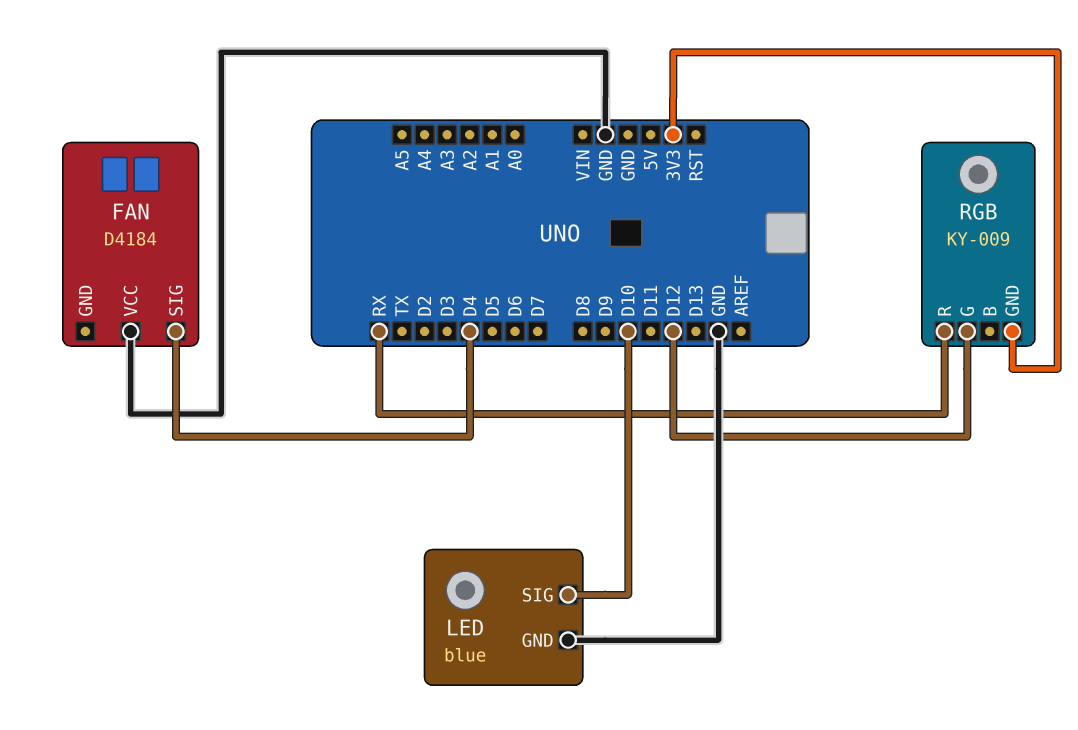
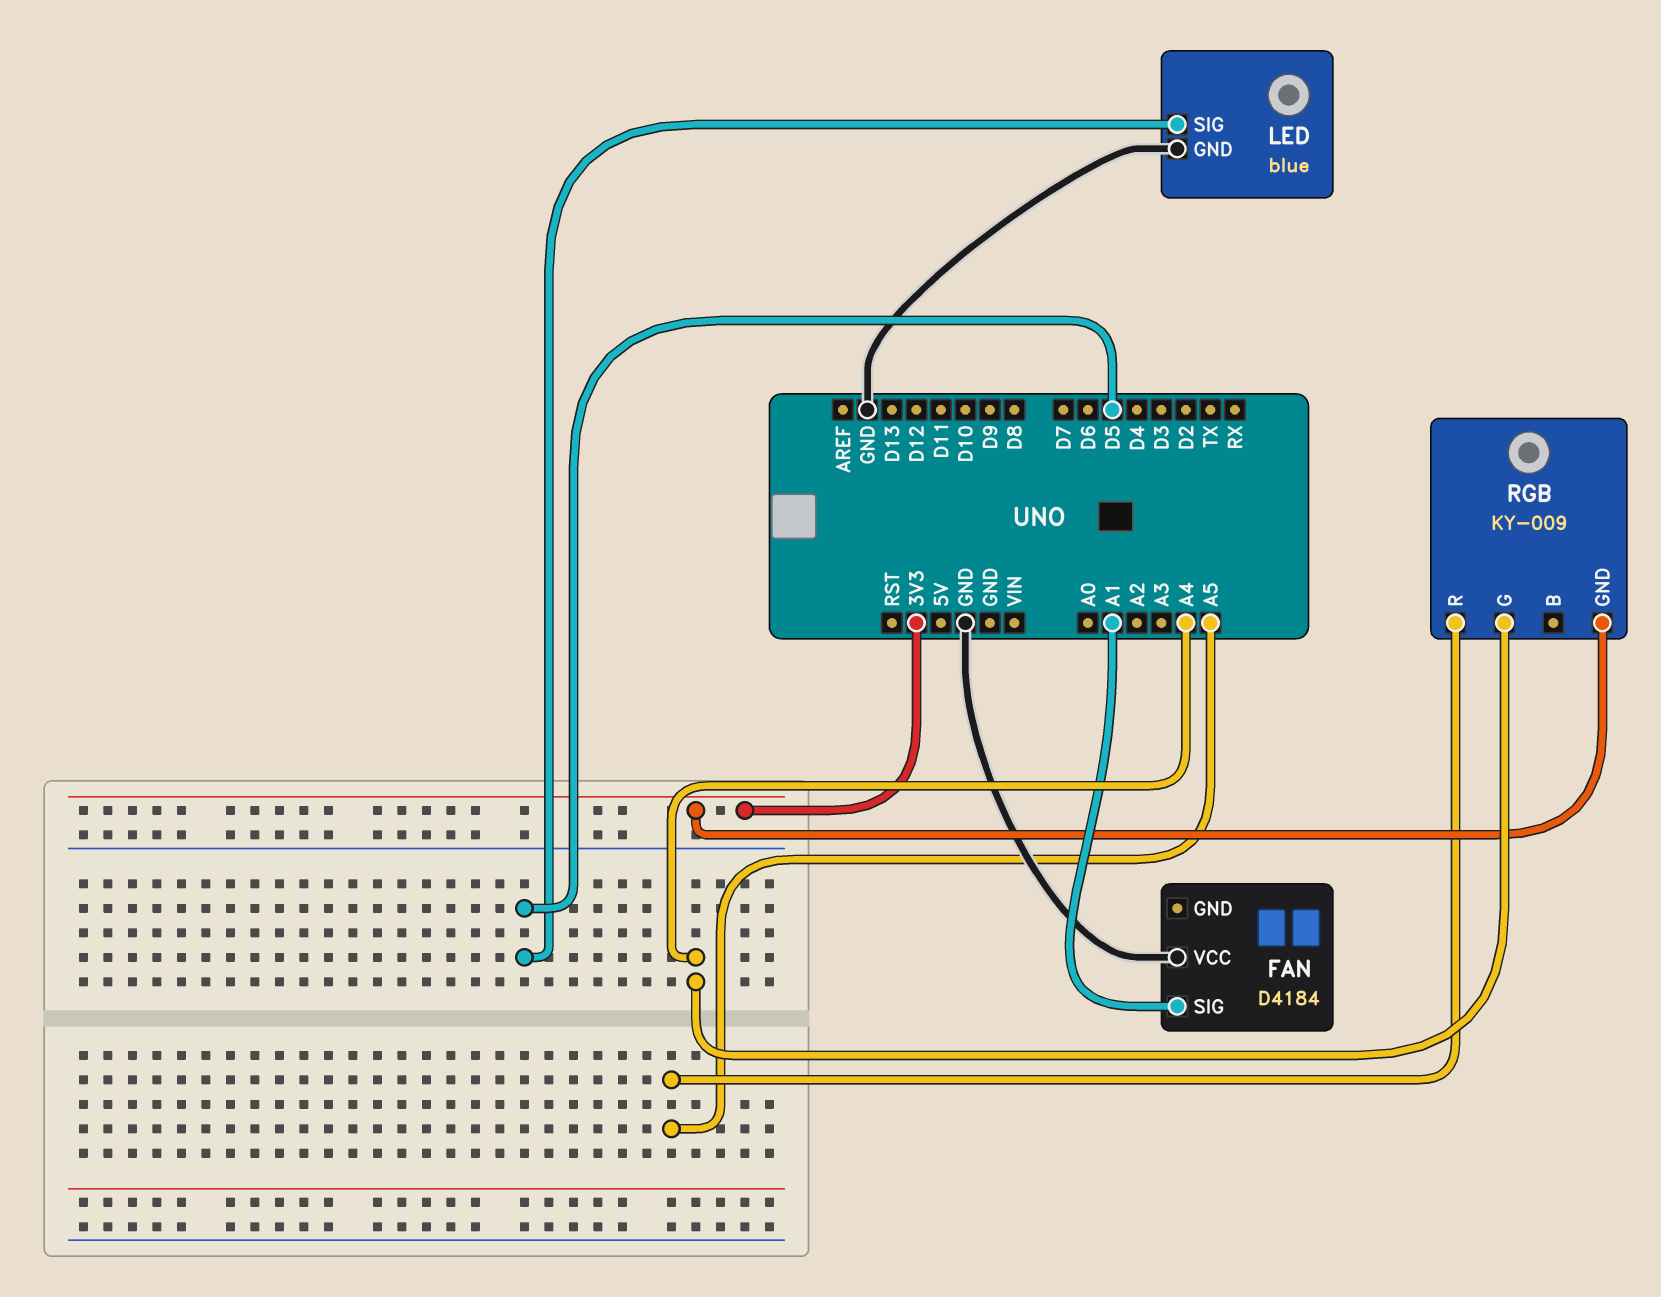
FAN pin SIG: D4 -> A1
LED pin SIG: D10 -> D5
RGB pin G: D12 -> A4
RGB pin R: RX -> A5

